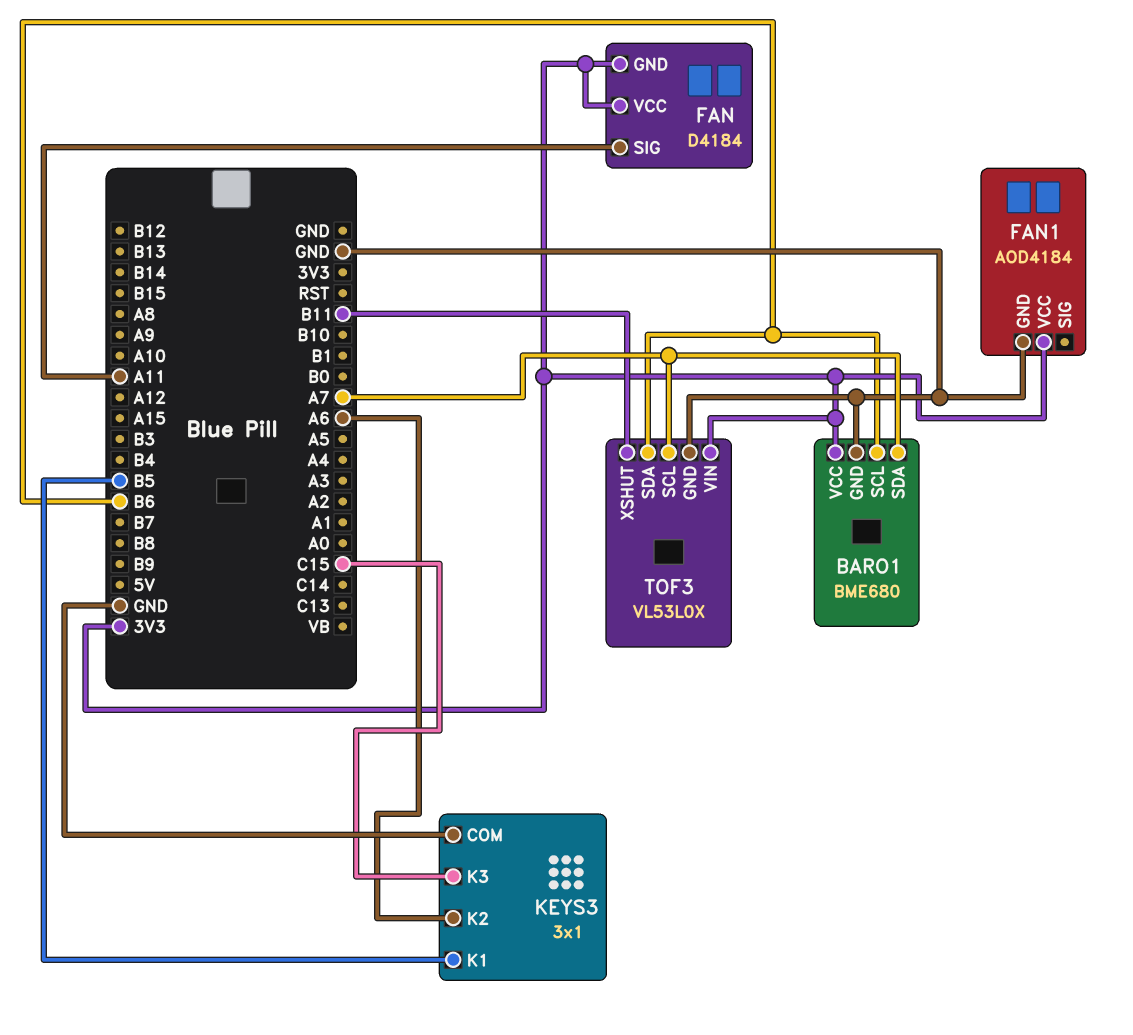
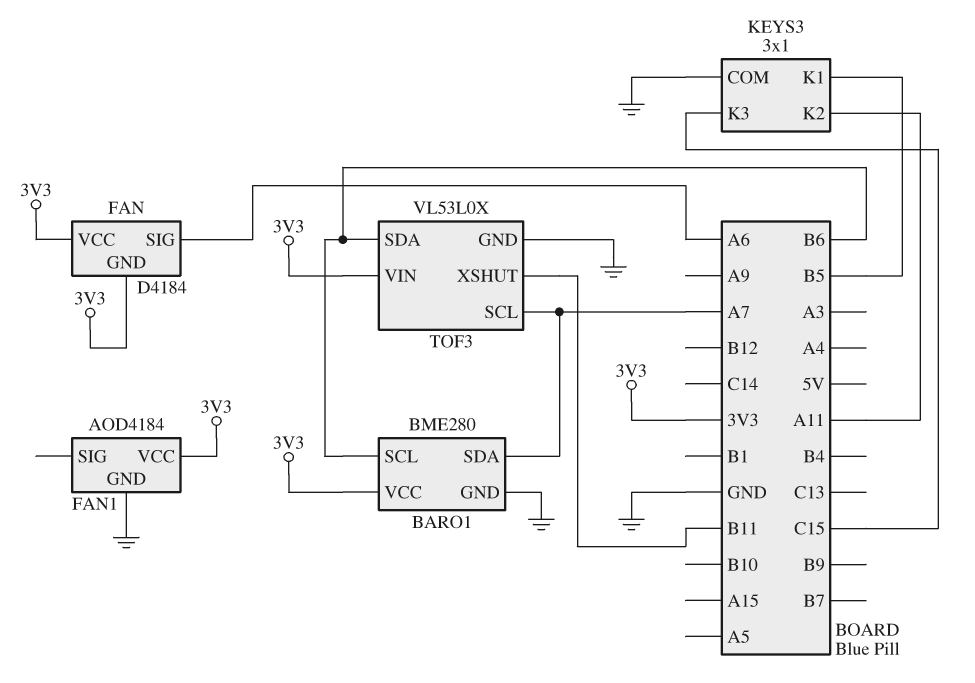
BARO1: BME680 -> BME280
FAN pin SIG: A11 -> A6
KEYS3 pin K2: A6 -> A11

